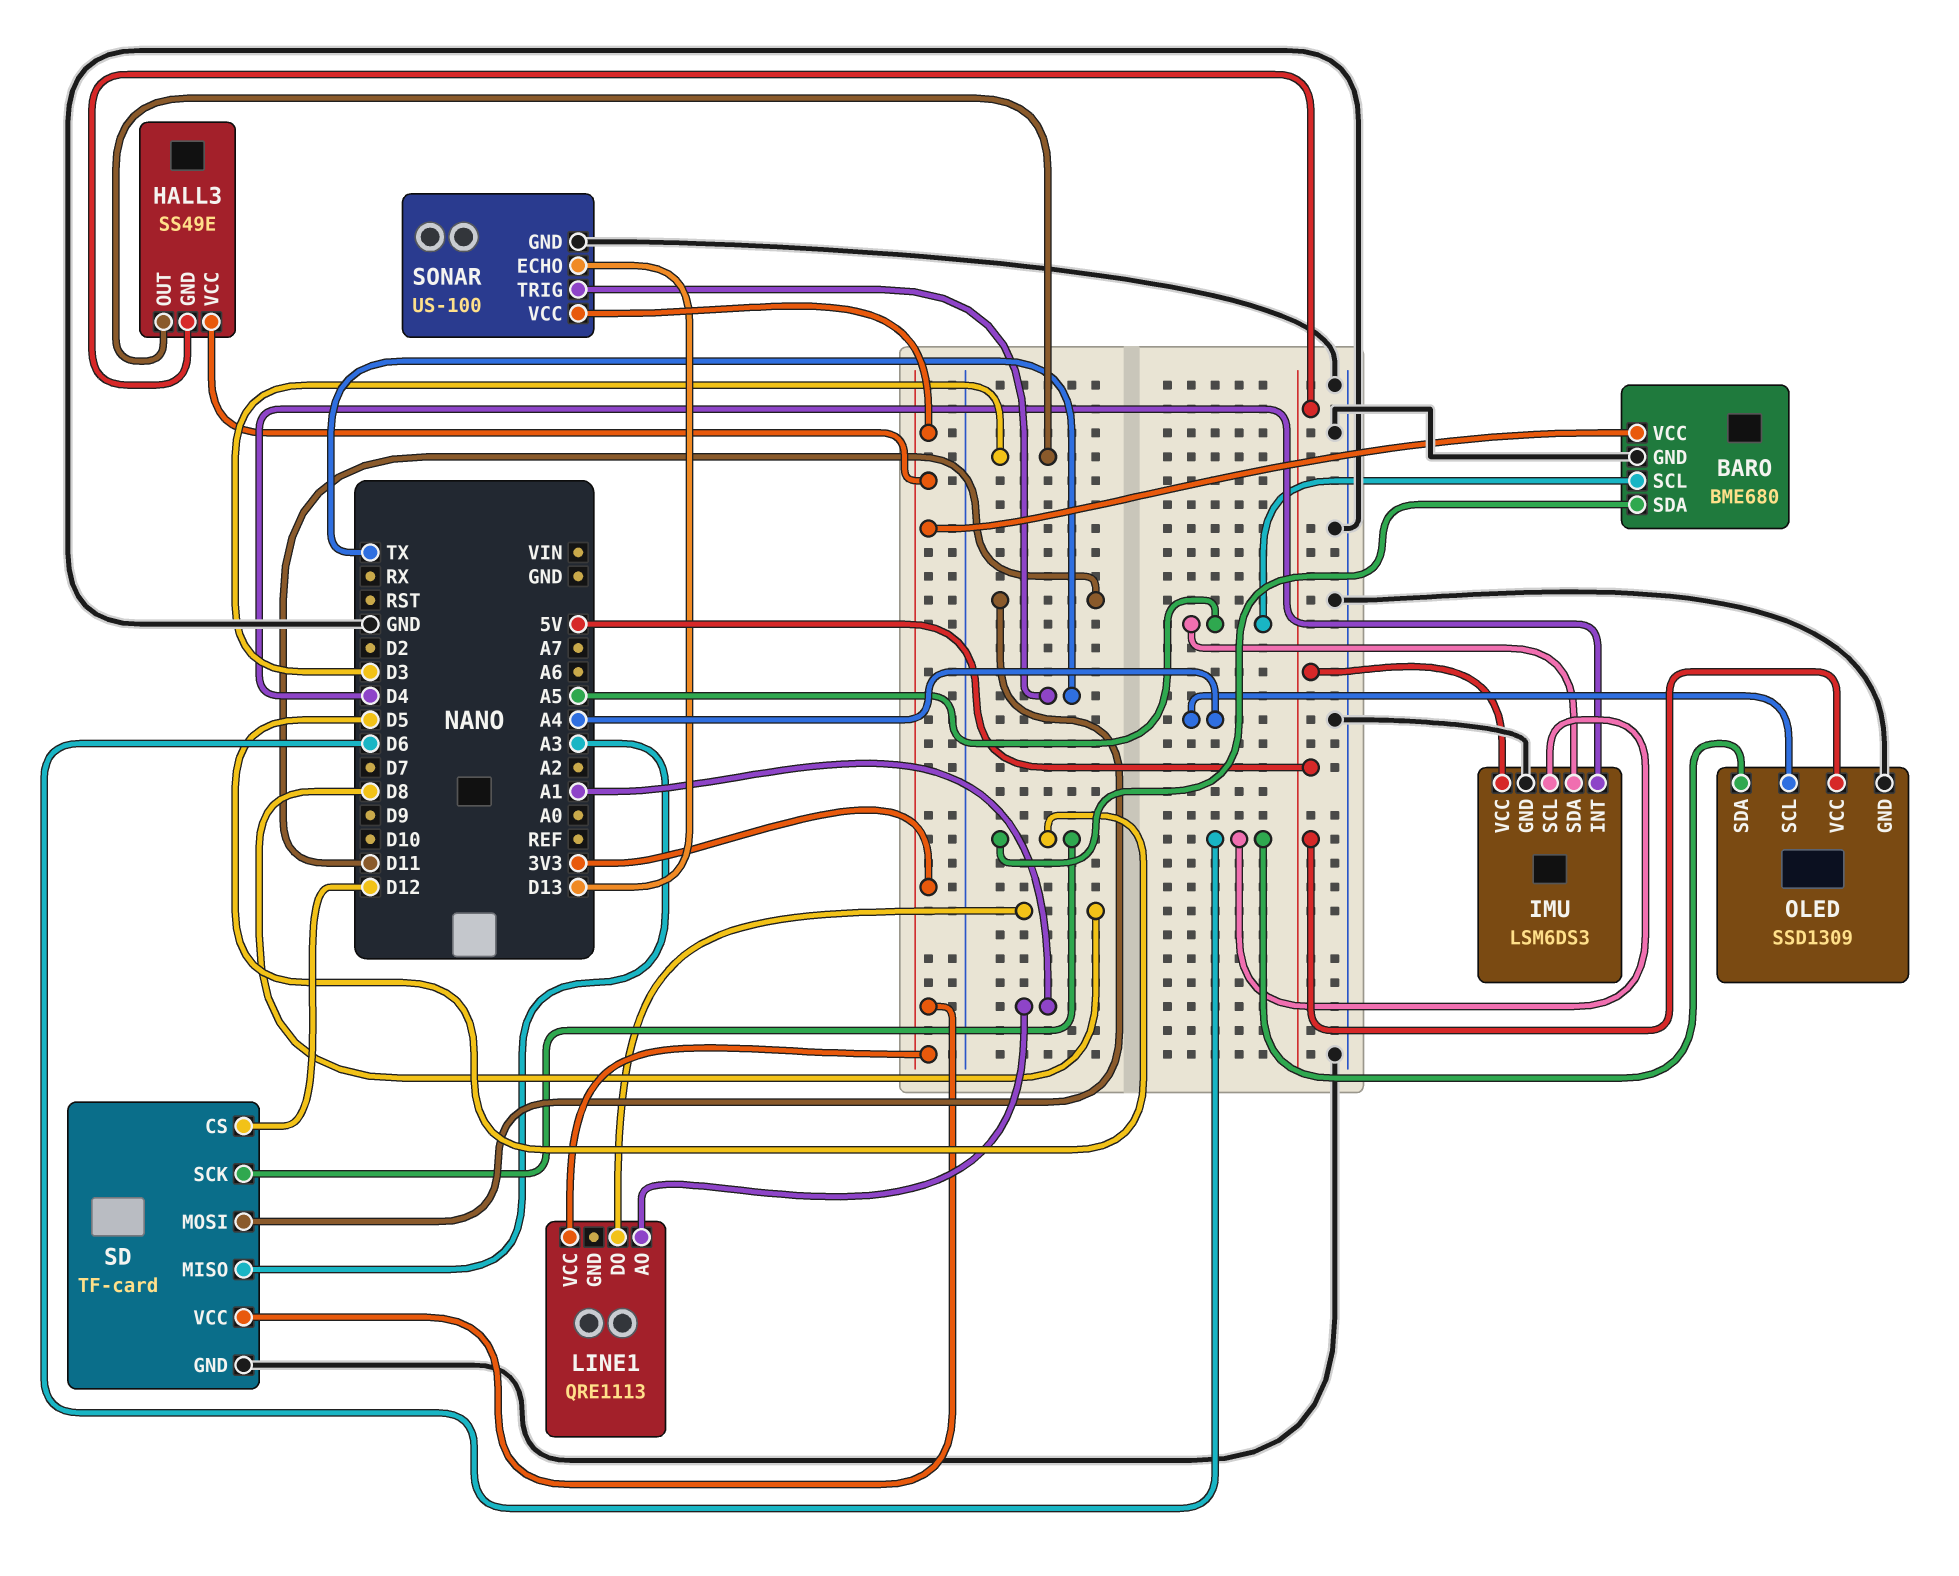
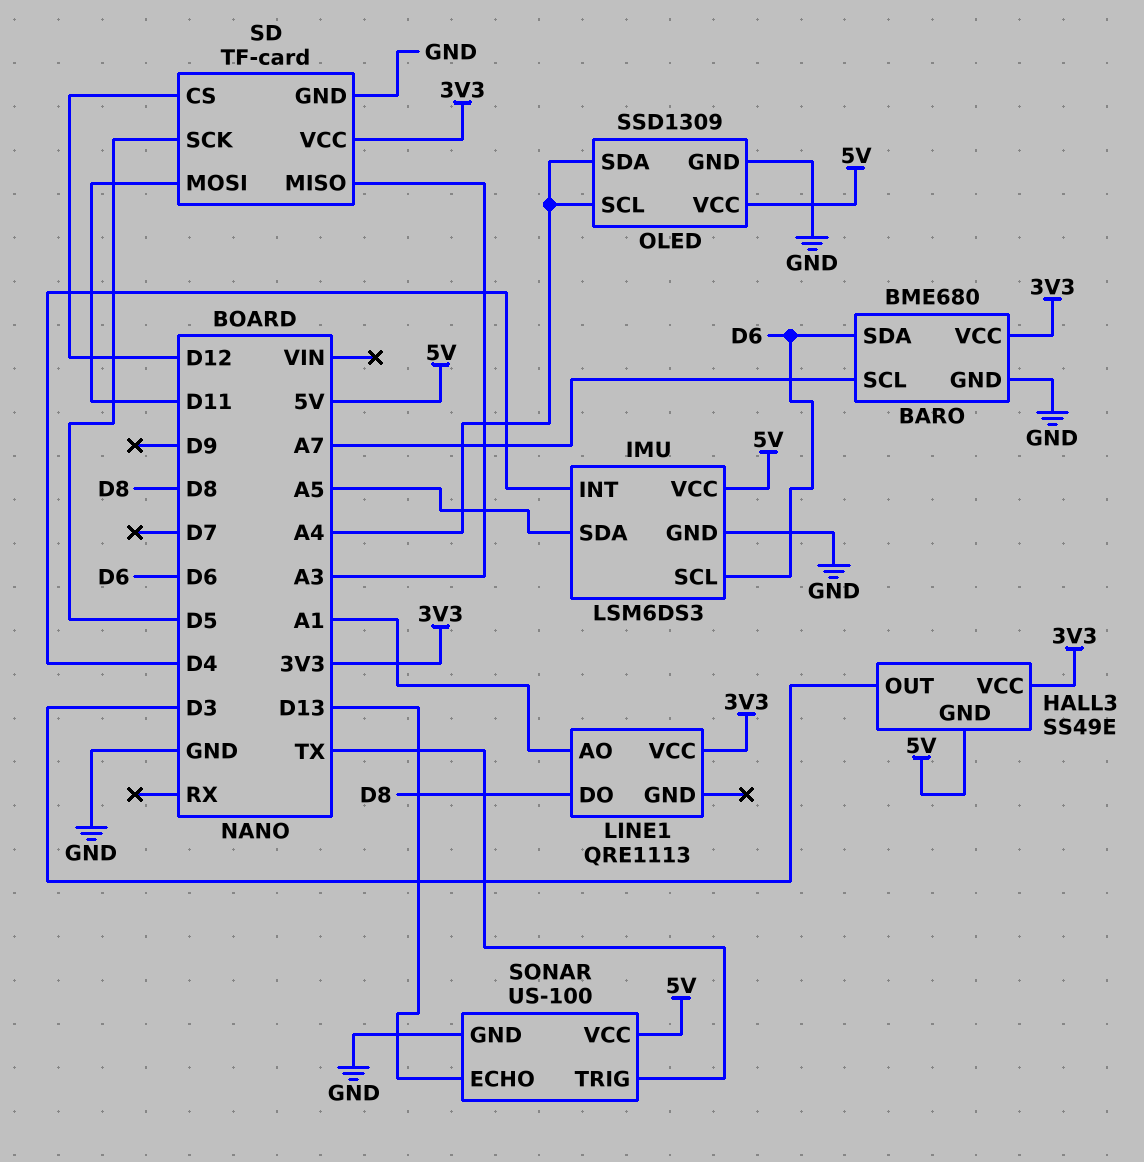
BARO pin SCL: A5 -> A7
BARO pin SDA: D5 -> D6
OLED pin SDA: D6 -> A4
SONAR pin VCC: 3V3 -> 5V

